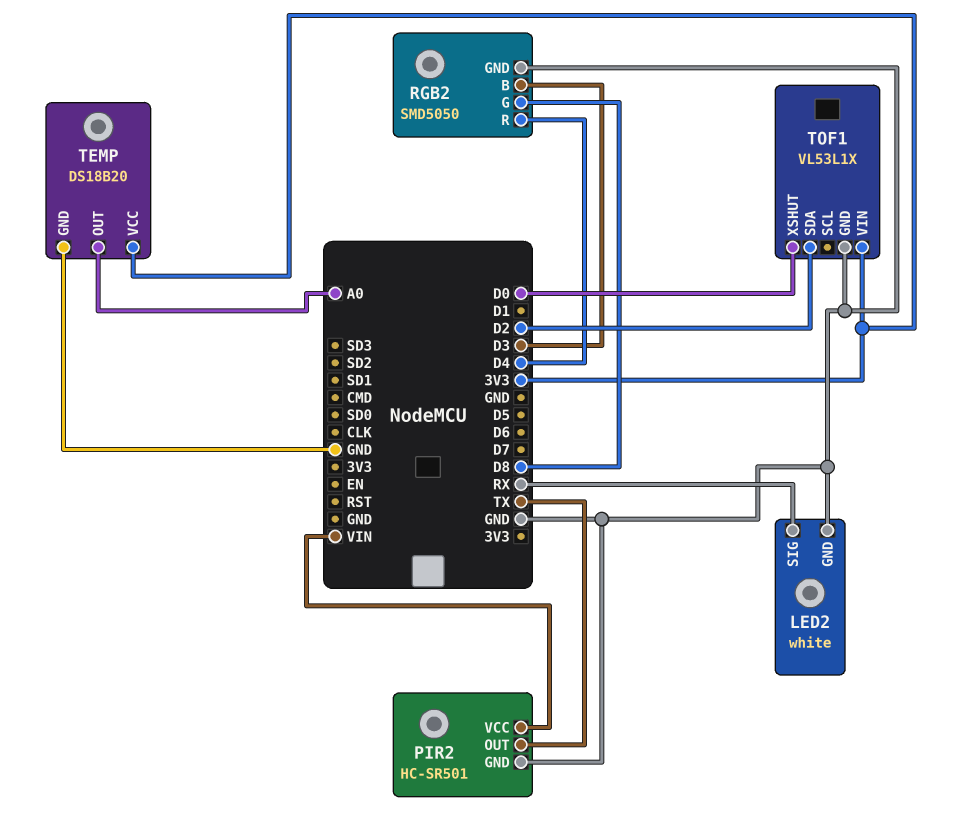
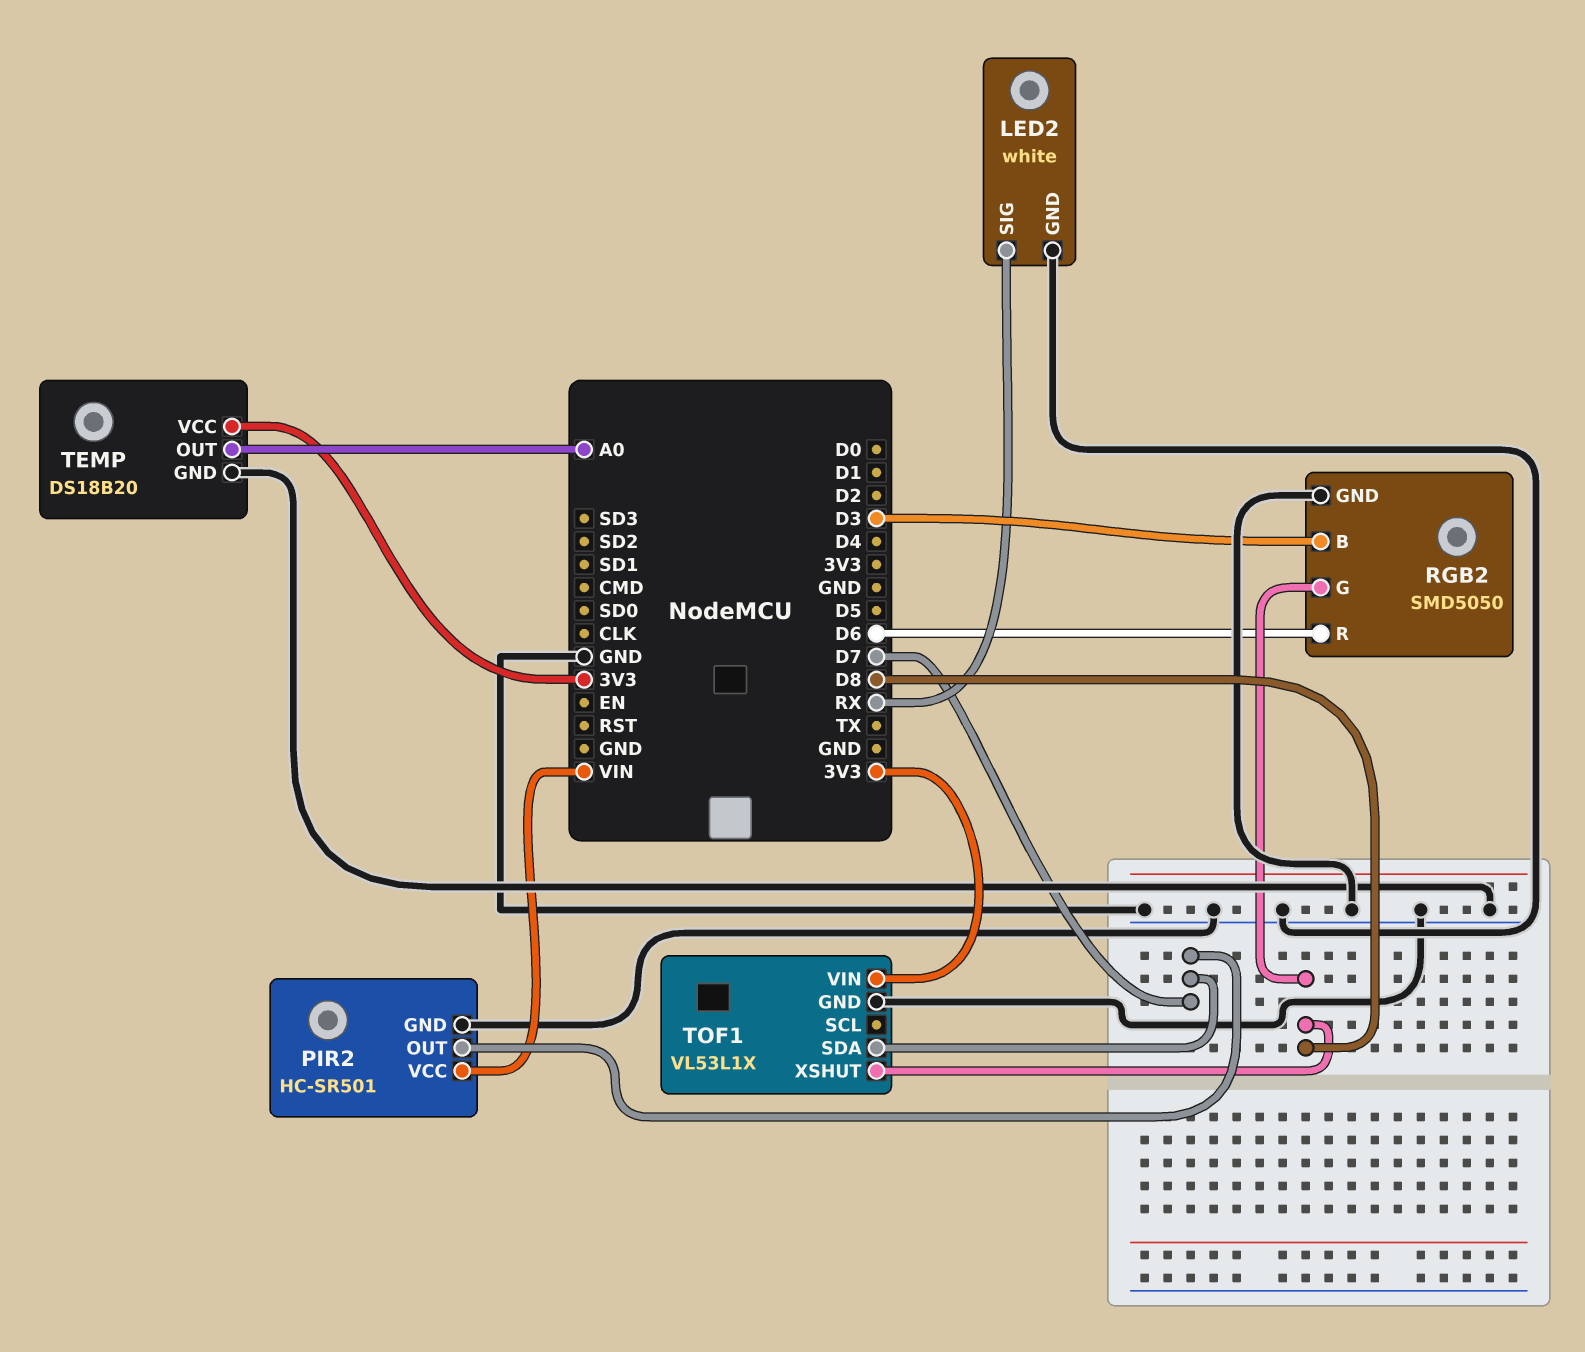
PIR2 pin OUT: TX -> D7
RGB2 pin R: D4 -> D6
TOF1 pin SDA: D2 -> D7
TOF1 pin XSHUT: D0 -> D8

